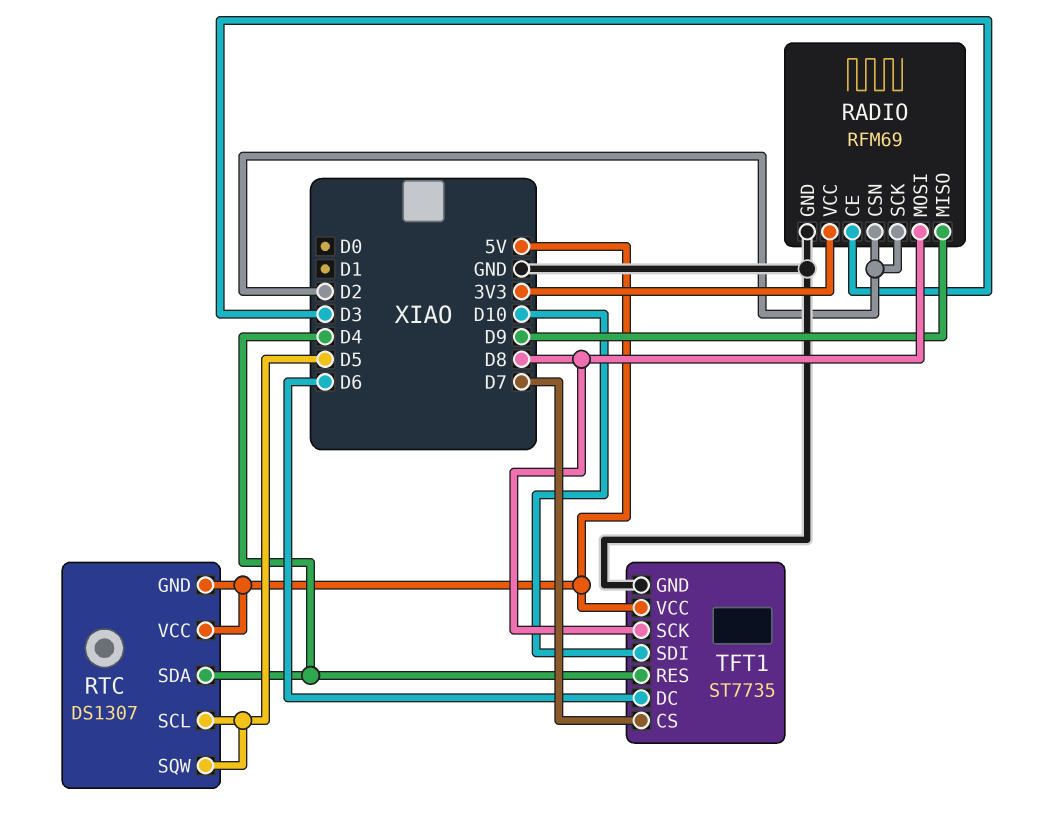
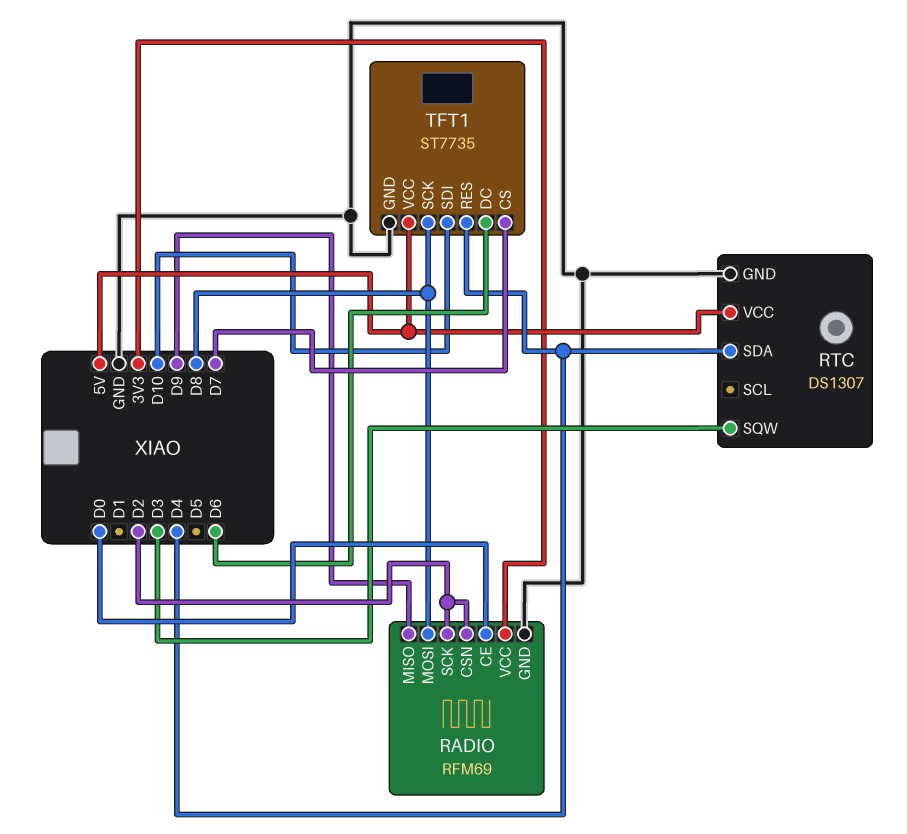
RADIO pin CE: D3 -> D0
RTC pin GND: 5V -> GND
RTC pin SCL: D5 -> none
RTC pin SQW: D5 -> D3

